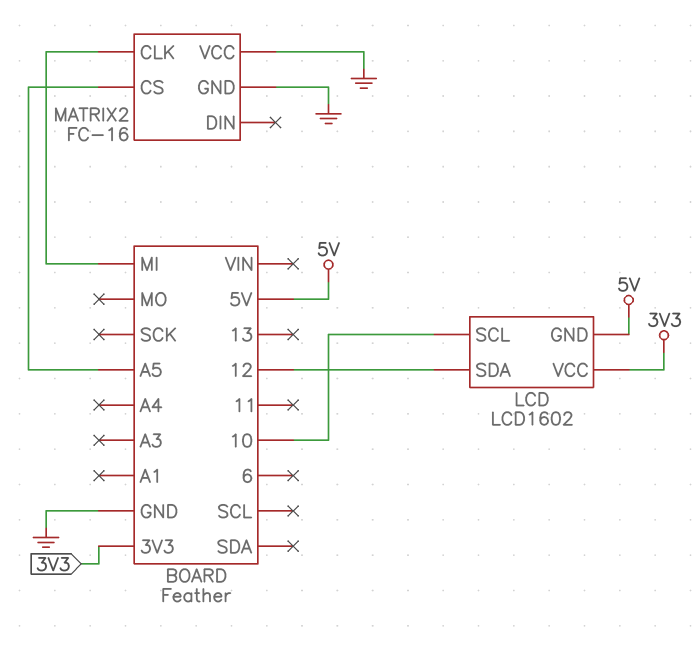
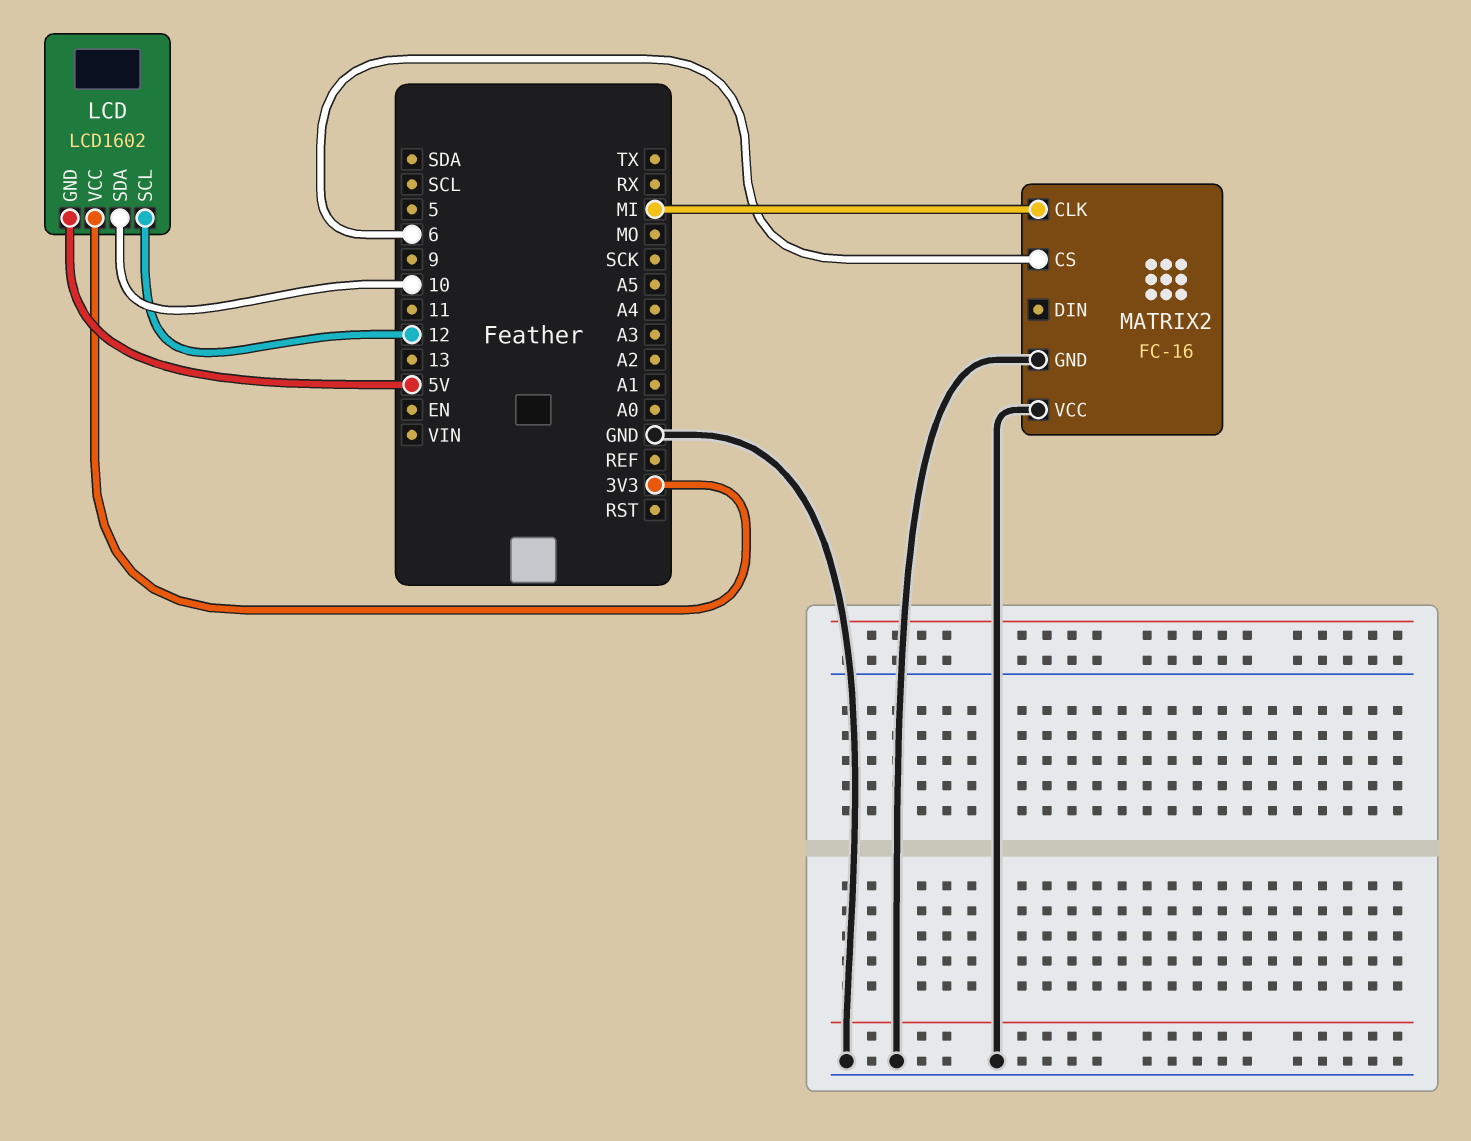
LCD pin SCL: 10 -> 12
LCD pin SDA: 12 -> 10
MATRIX2 pin CS: A5 -> 6

